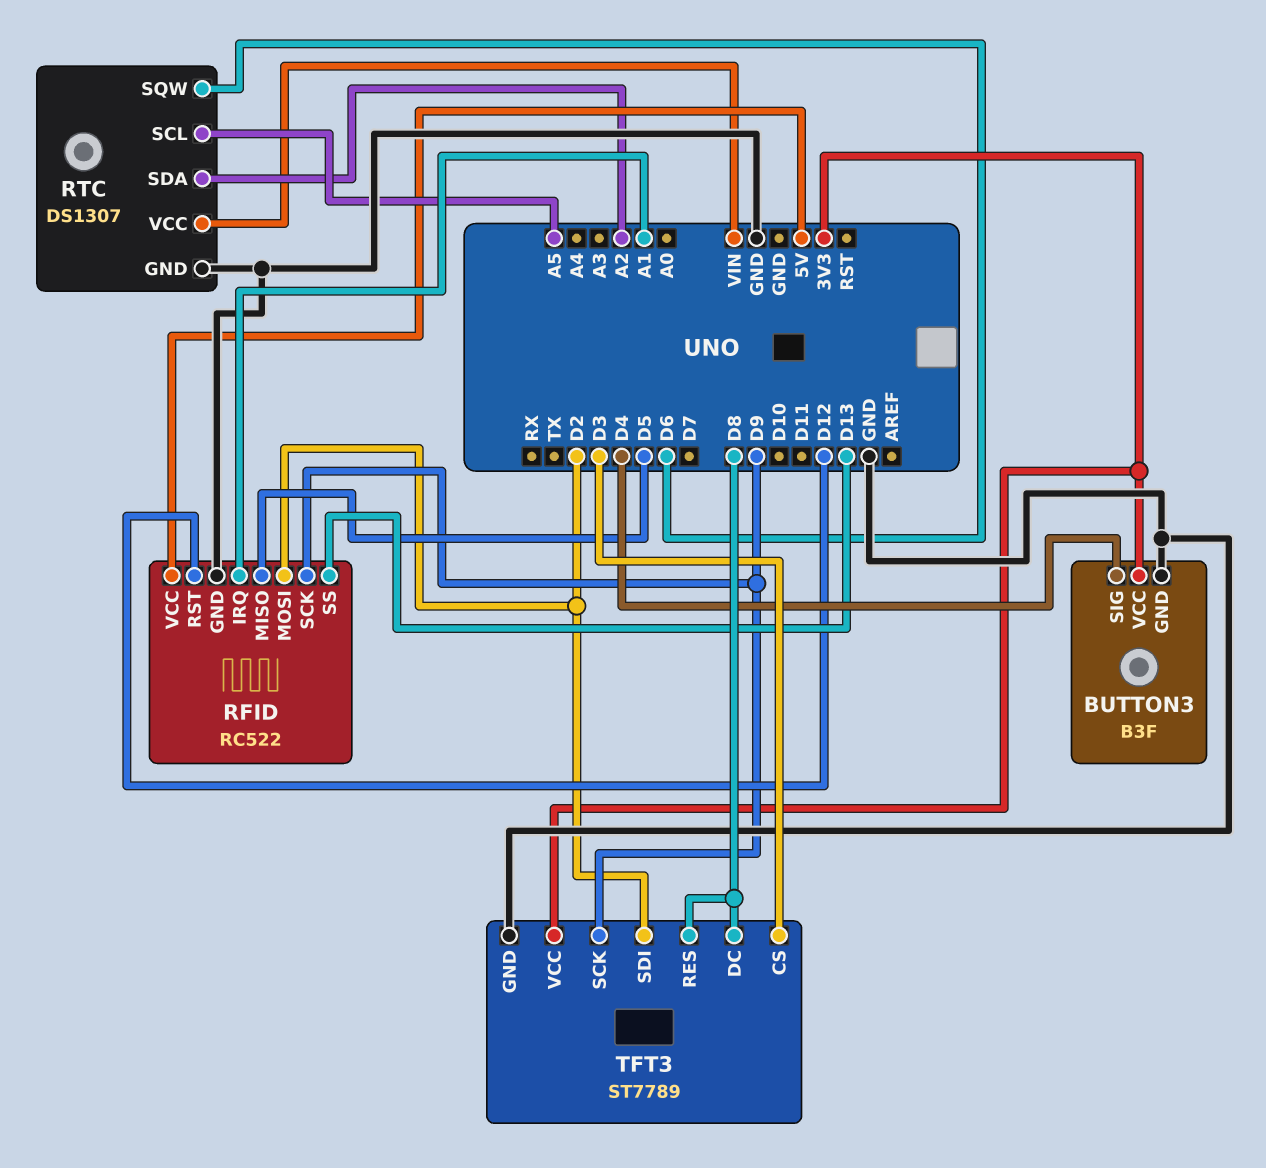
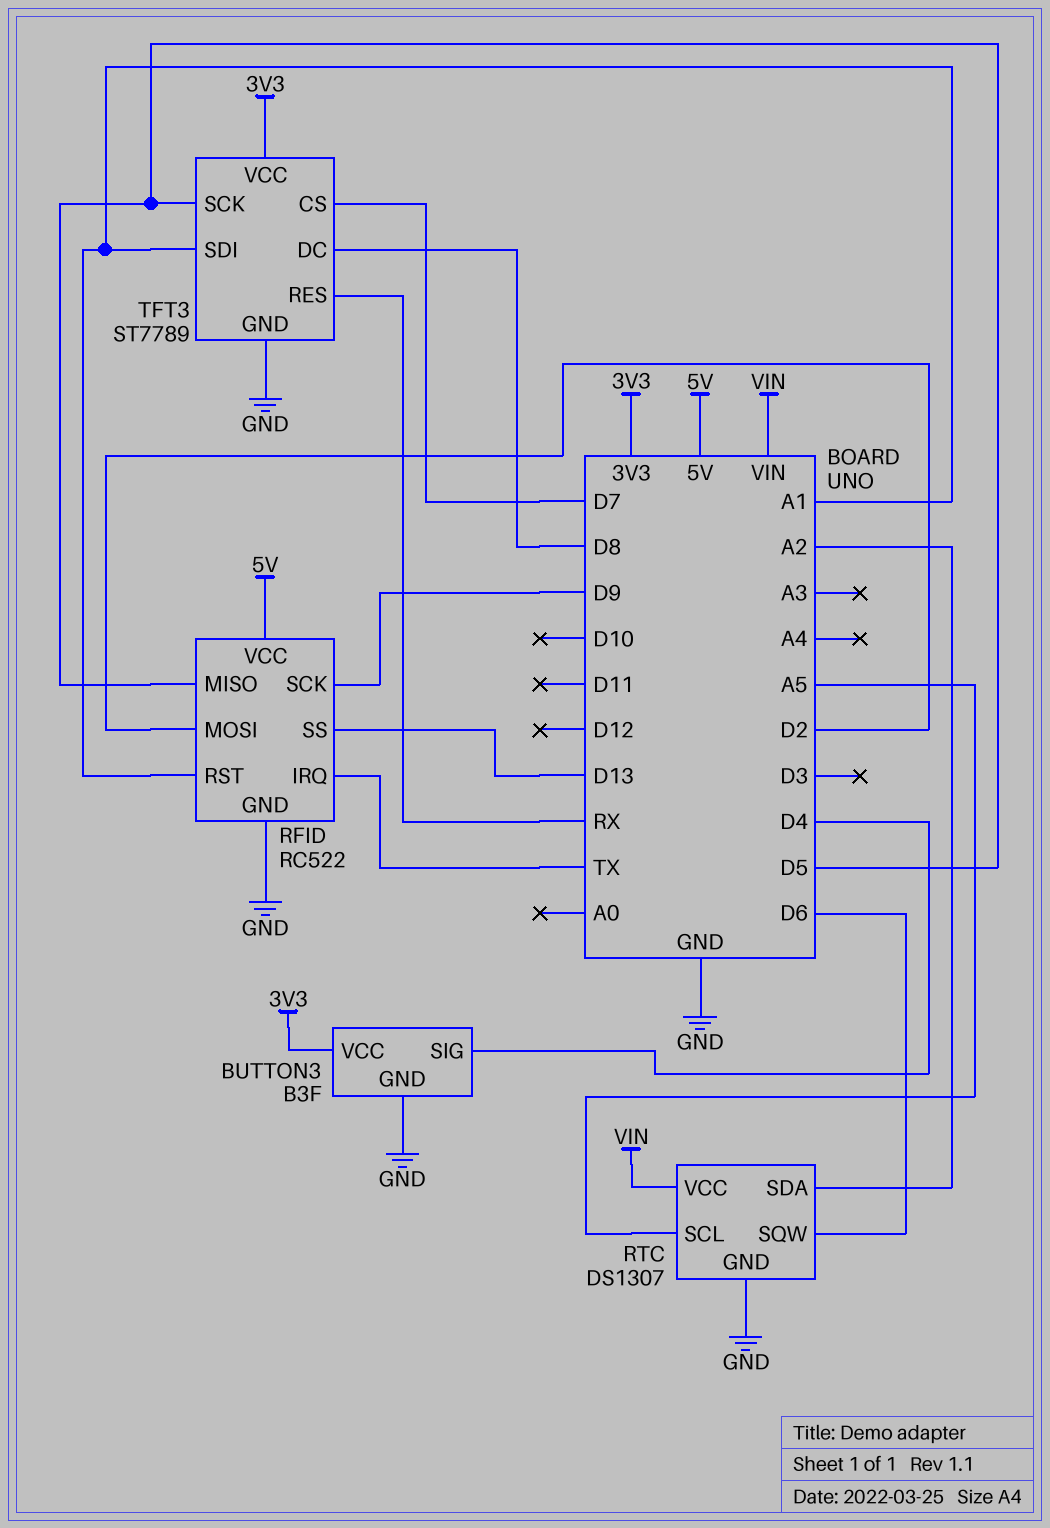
RFID pin IRQ: A1 -> TX
RFID pin RST: D12 -> A1
TFT3 pin CS: D3 -> D7
TFT3 pin RES: D8 -> RX
TFT3 pin SCK: D9 -> D5
TFT3 pin SDI: D2 -> A1

